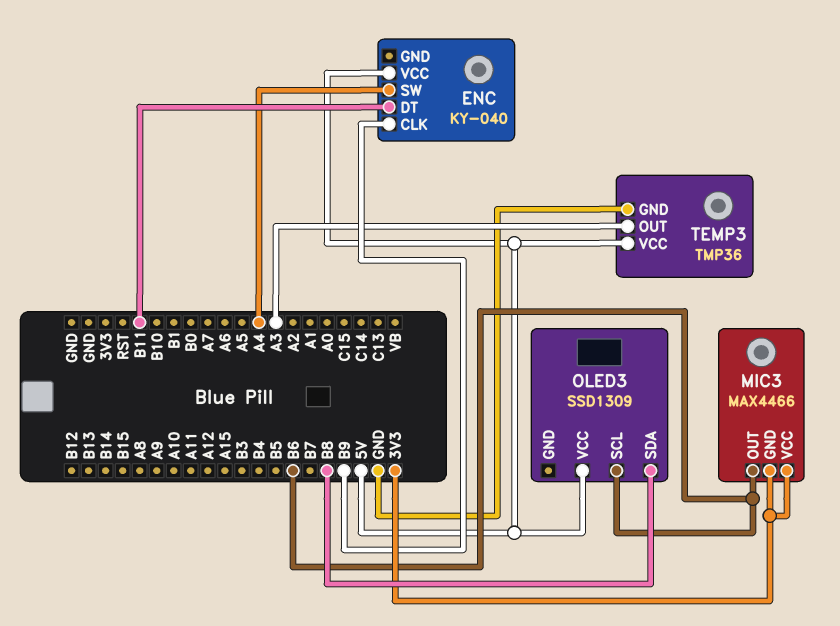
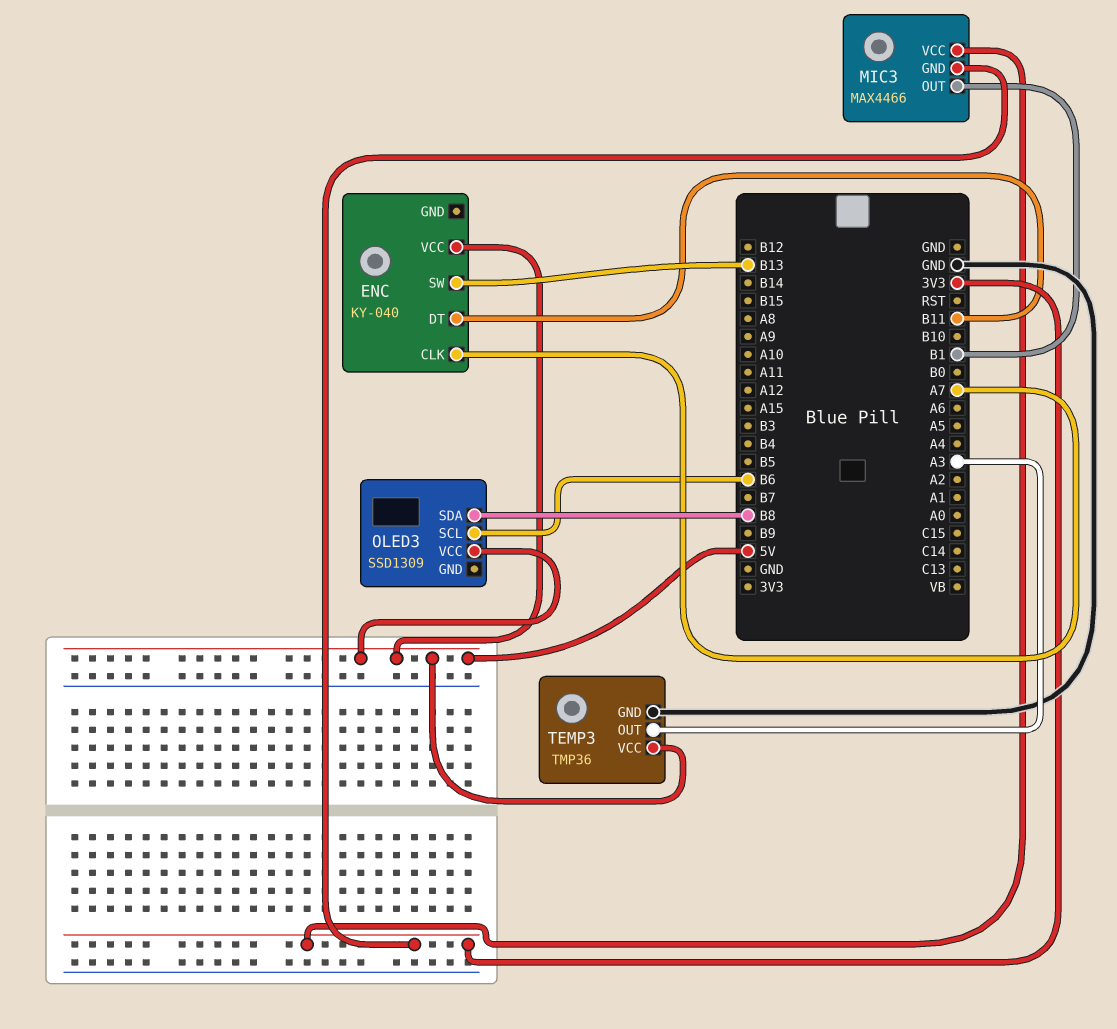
ENC pin CLK: B9 -> A7
ENC pin SW: A4 -> B13
MIC3 pin OUT: B6 -> B1

